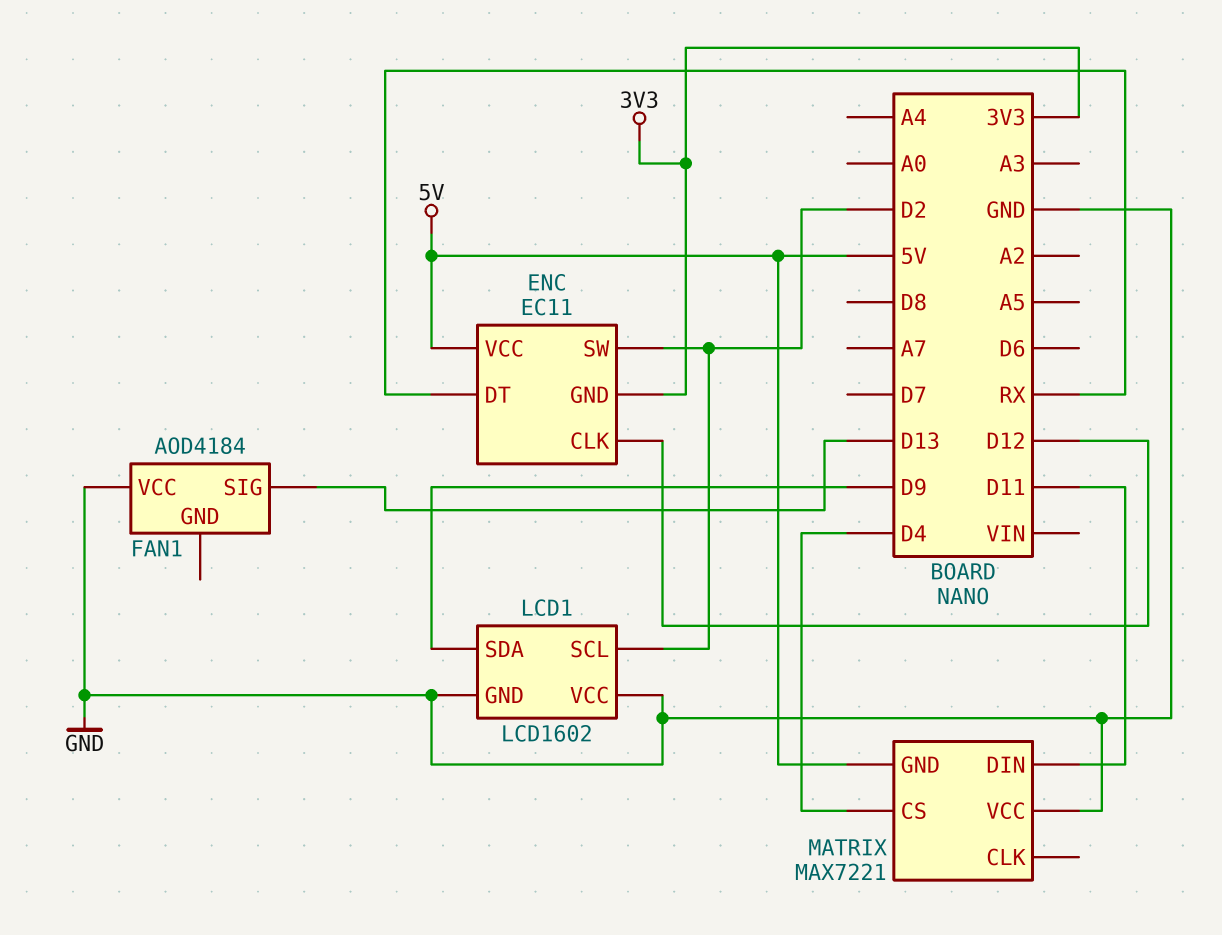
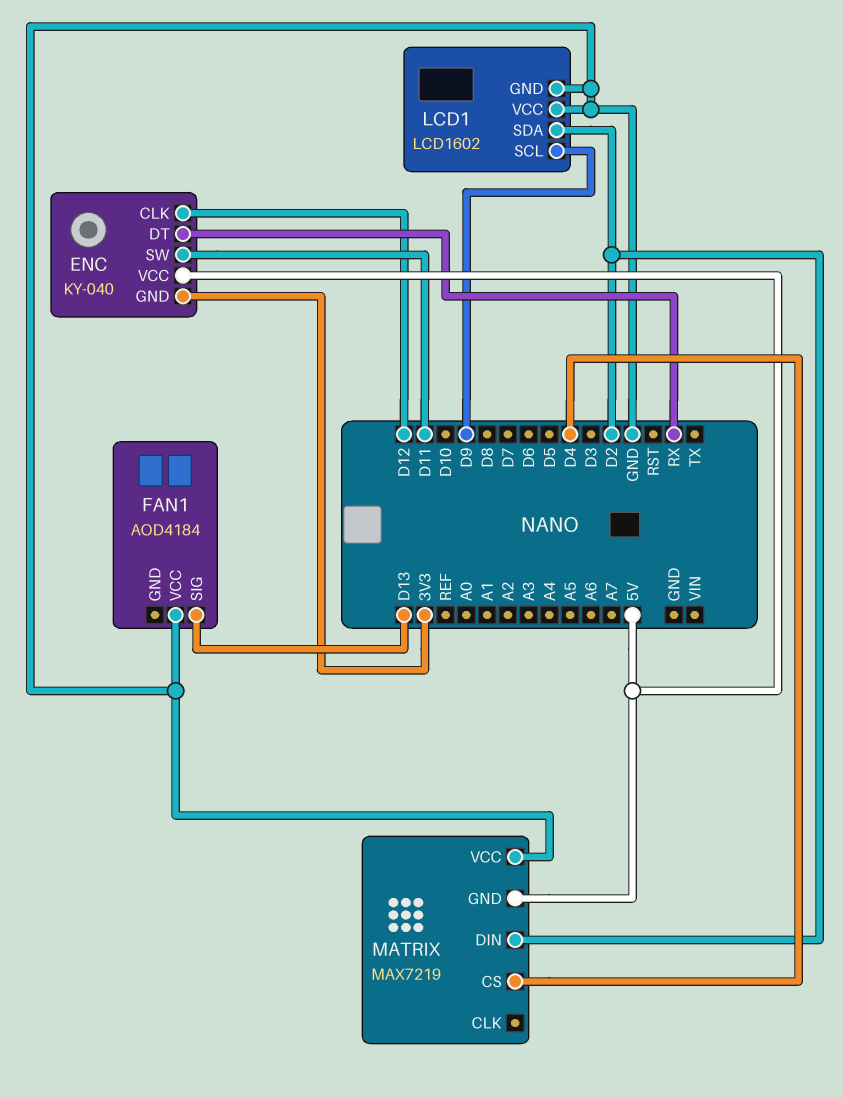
ENC: EC11 -> KY-040
ENC pin SW: D2 -> D11
LCD1 pin SCL: D2 -> D9
LCD1 pin SDA: D9 -> D2
MATRIX: MAX7221 -> MAX7219
MATRIX pin DIN: D11 -> D2

